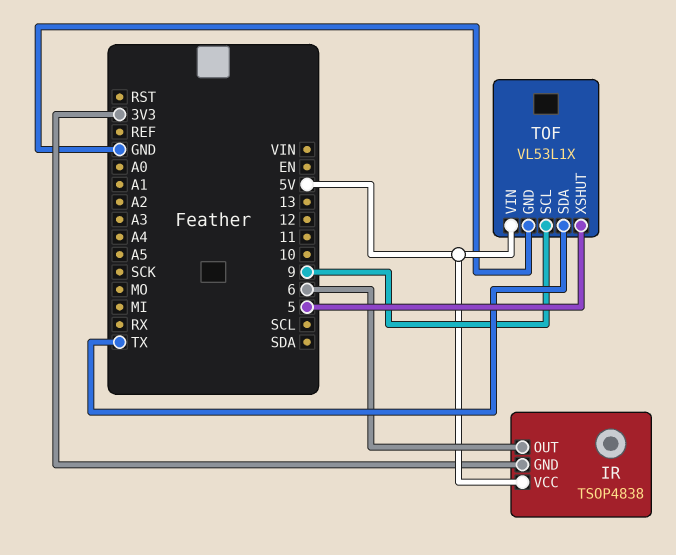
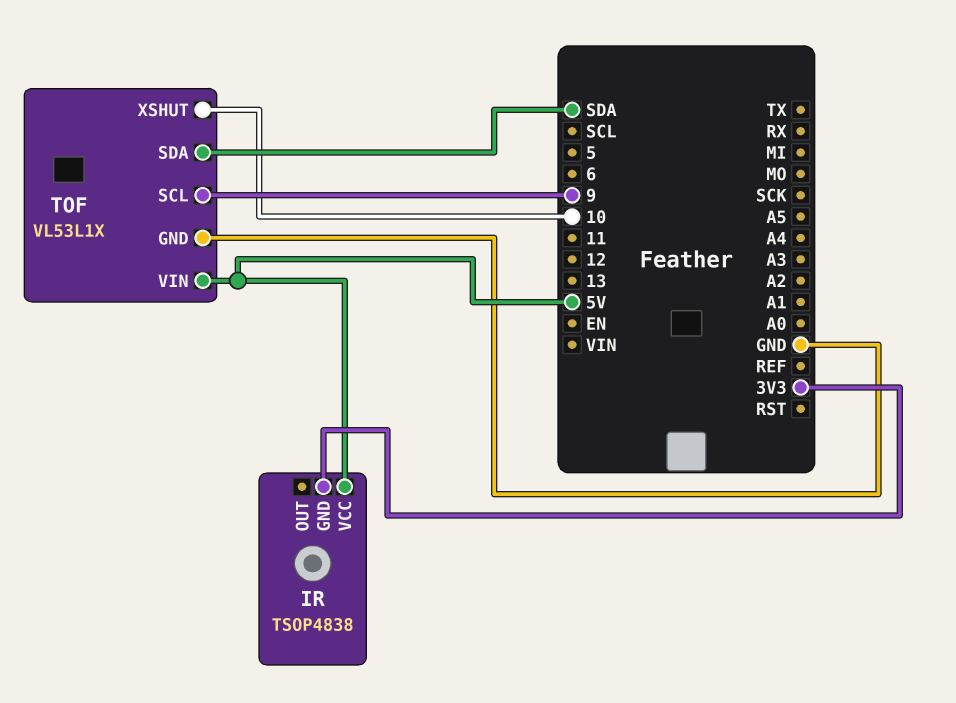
IR pin OUT: 6 -> none
TOF pin SDA: TX -> SDA
TOF pin XSHUT: 5 -> 10

